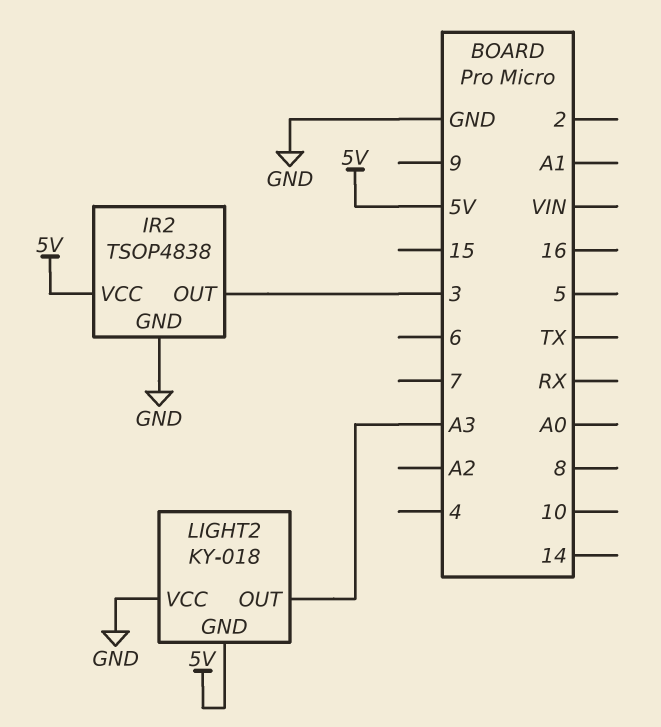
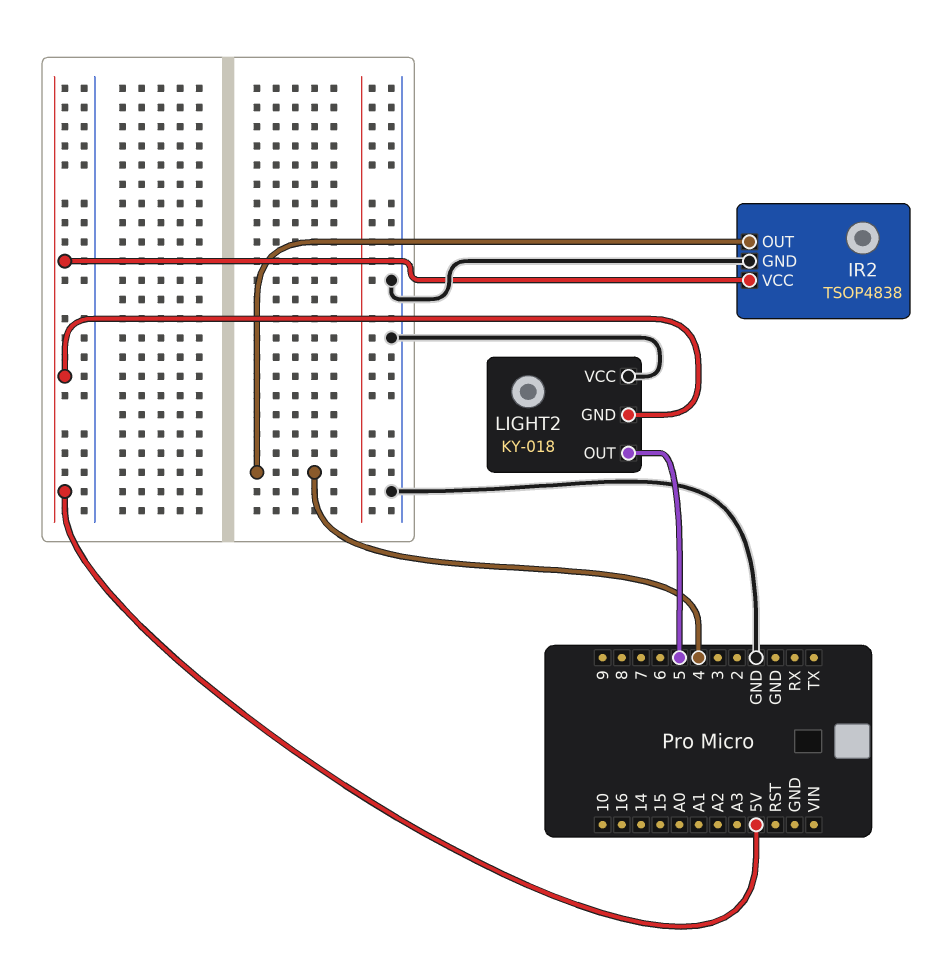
IR2 pin OUT: 3 -> 4
LIGHT2 pin OUT: A3 -> 5

